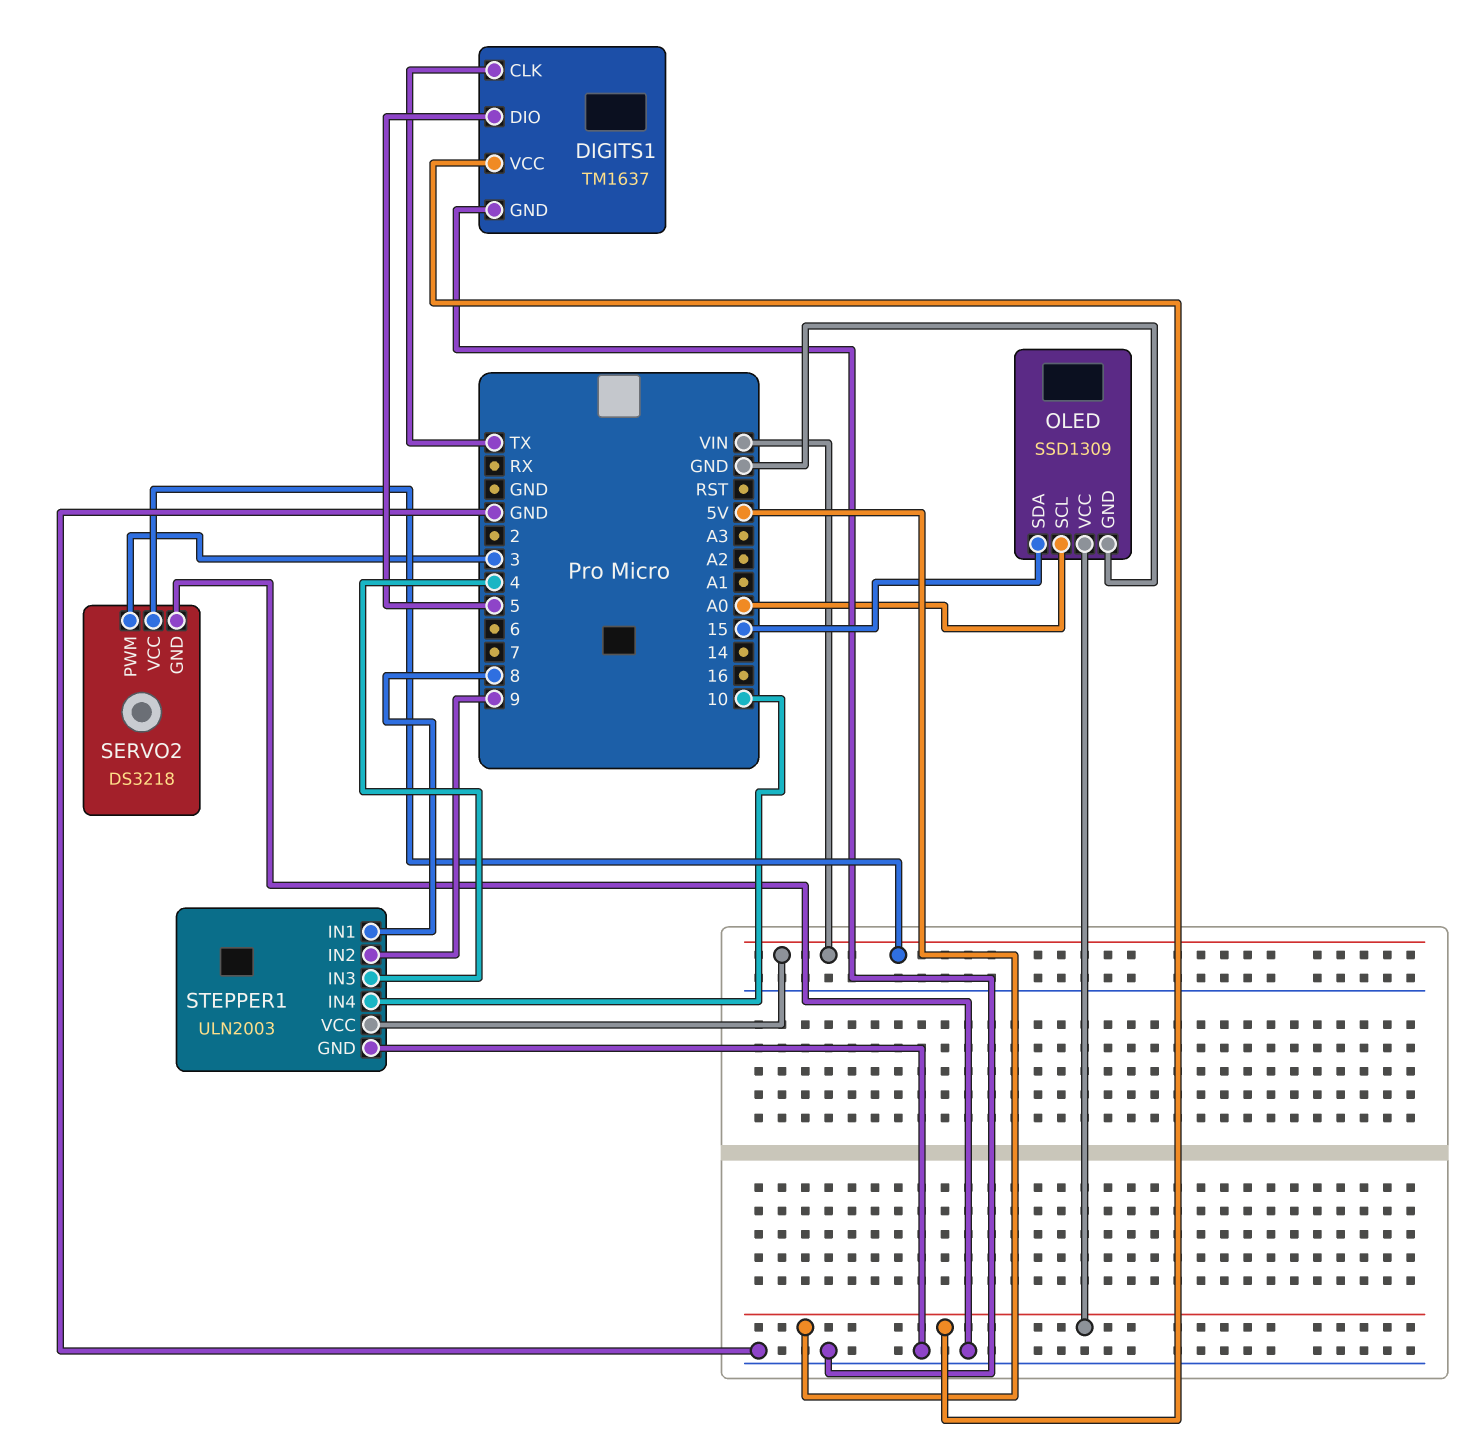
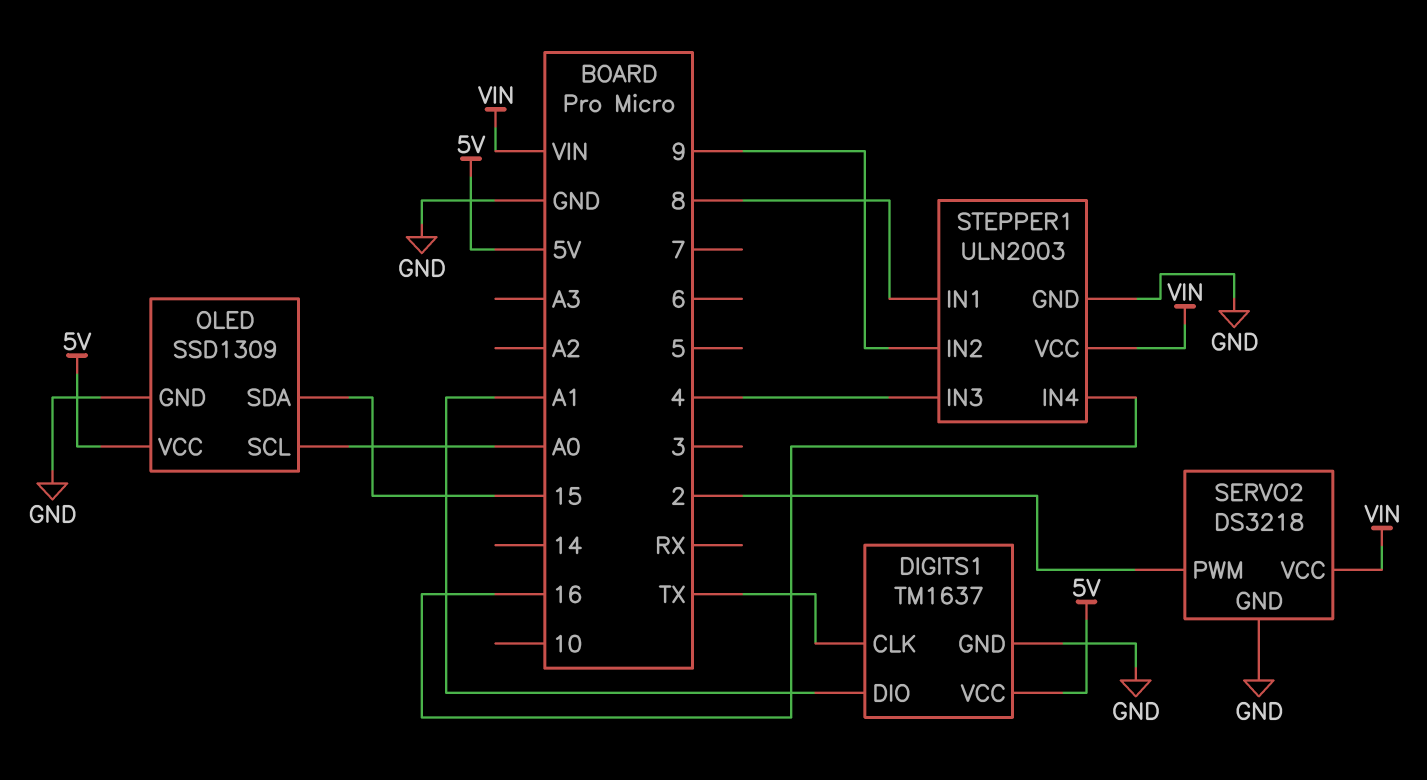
DIGITS1 pin DIO: 5 -> A1
SERVO2 pin PWM: 3 -> 2
STEPPER1 pin IN4: 10 -> 16

